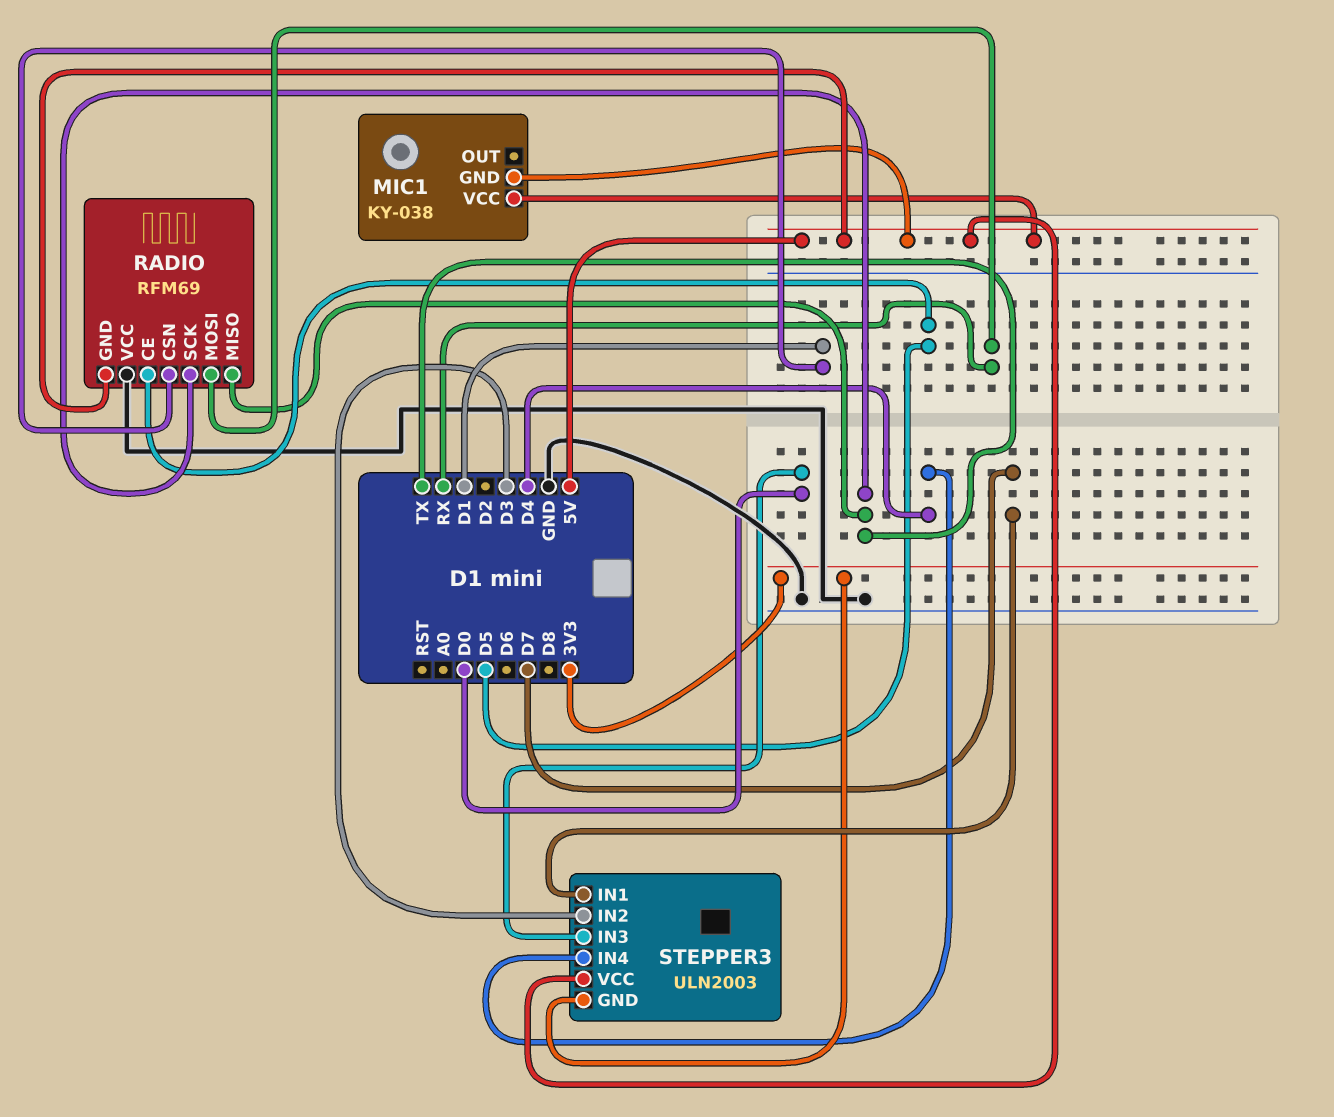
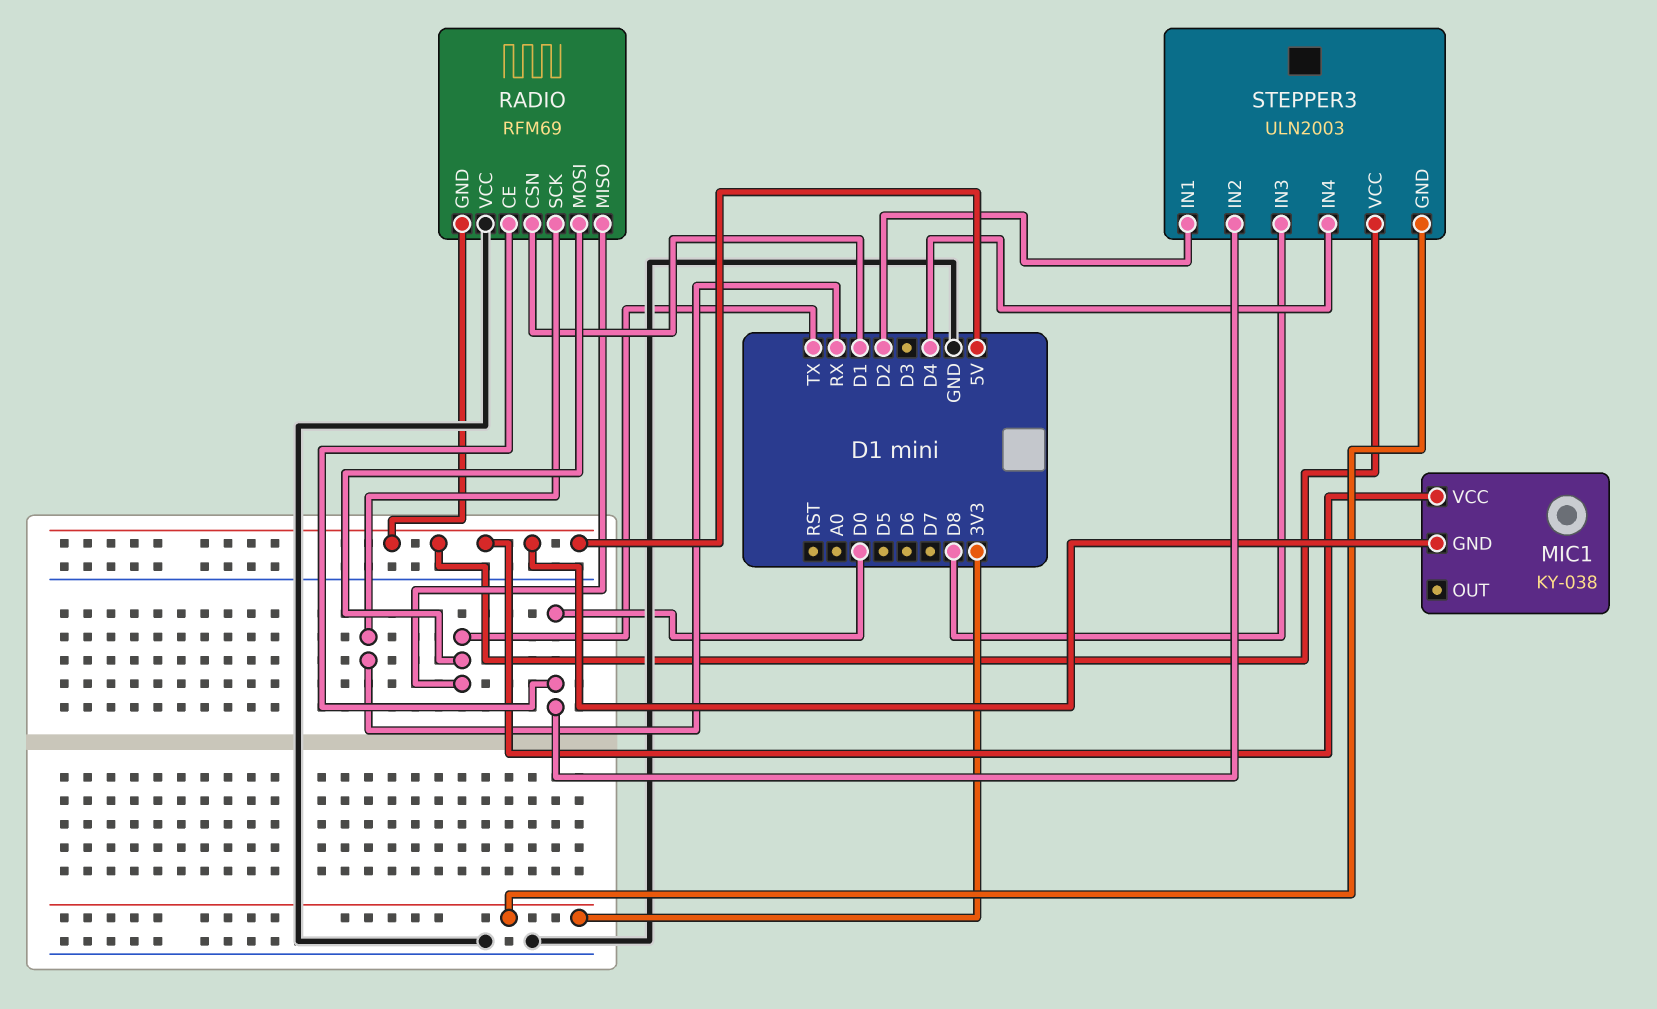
RADIO pin CE: D5 -> D0
RADIO pin MOSI: RX -> TX
RADIO pin SCK: TX -> RX
STEPPER3 pin IN1: D7 -> D2
STEPPER3 pin IN2: D3 -> D0
STEPPER3 pin IN3: D0 -> D8

